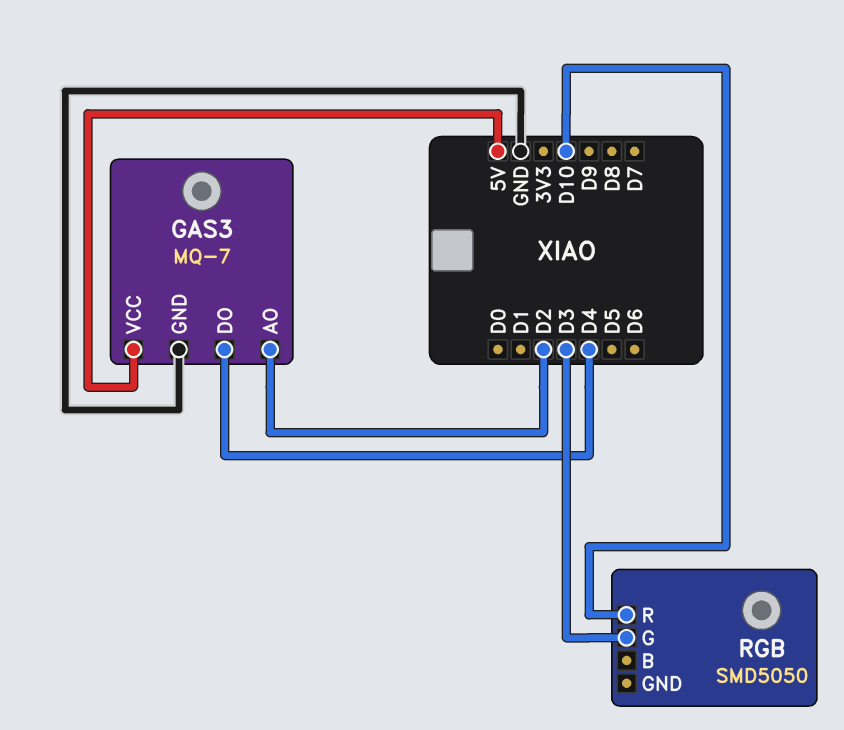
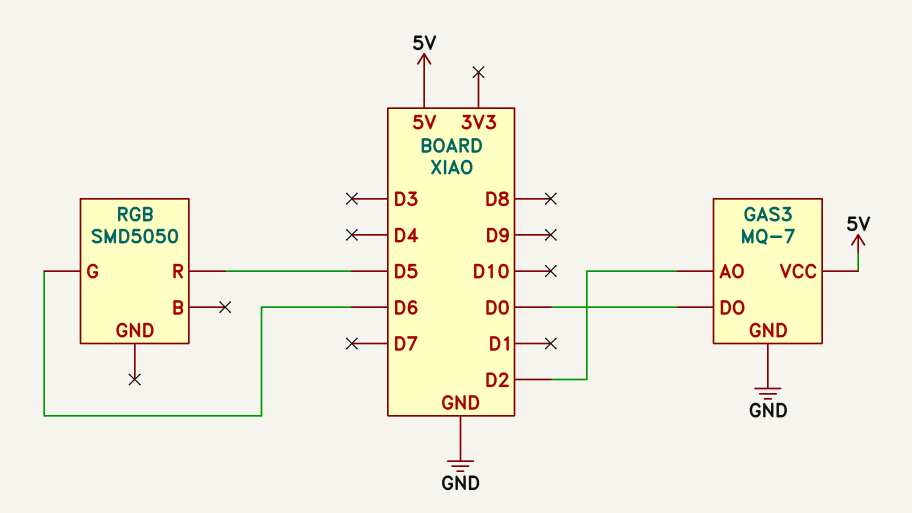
GAS3 pin DO: D4 -> D0
RGB pin G: D3 -> D6
RGB pin R: D10 -> D5

